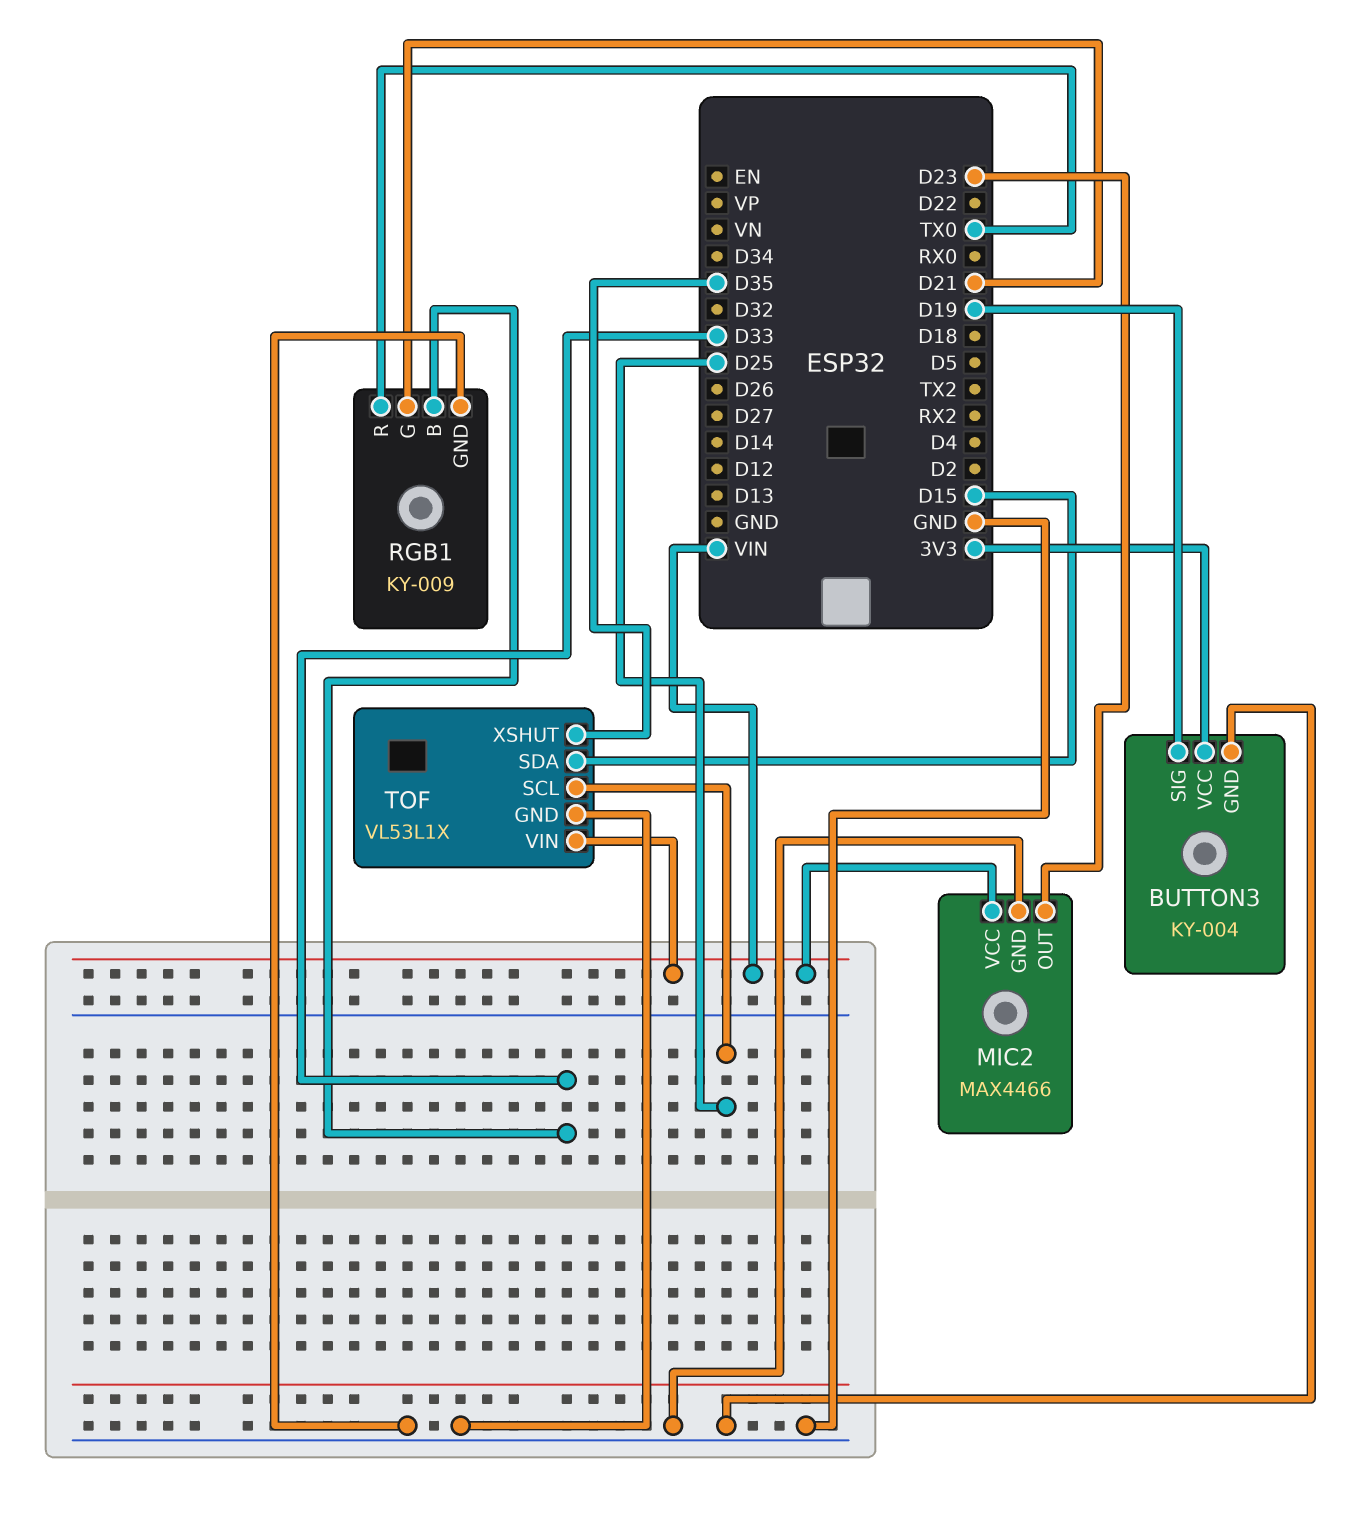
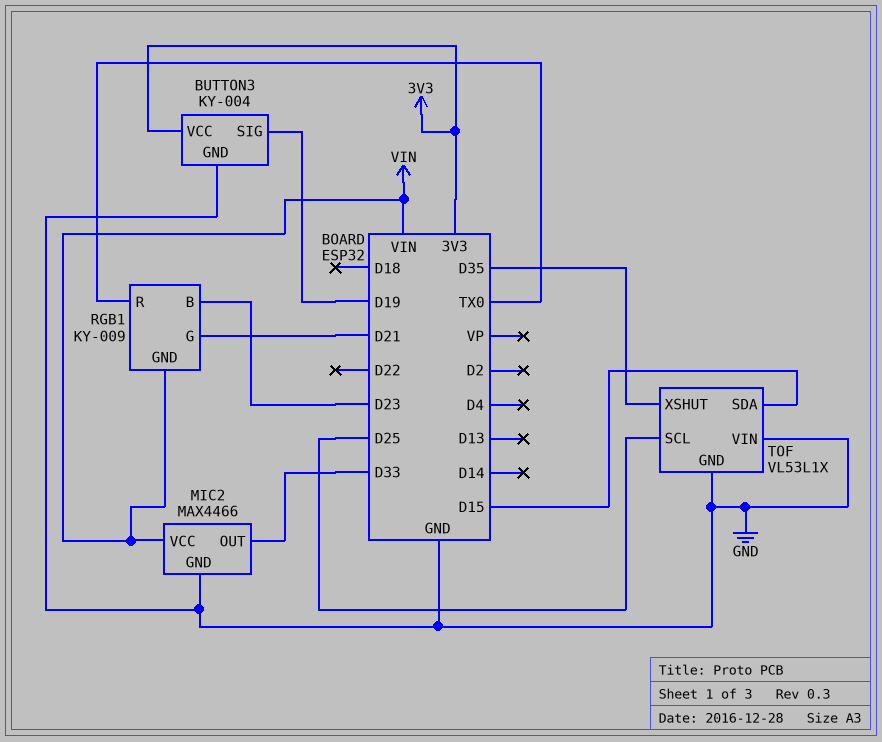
MIC2 pin OUT: D23 -> D33
RGB1 pin B: D33 -> D23
RGB1 pin GND: GND -> VIN
TOF pin VIN: VIN -> GND

